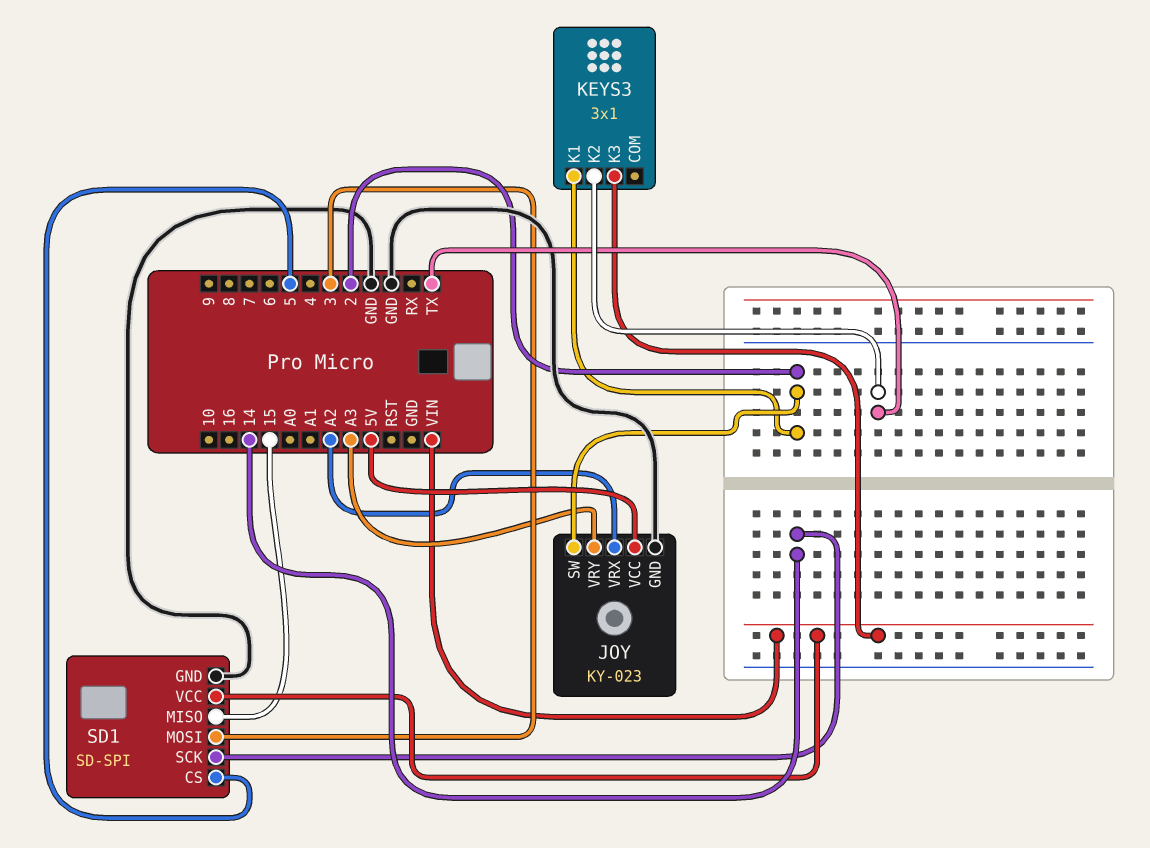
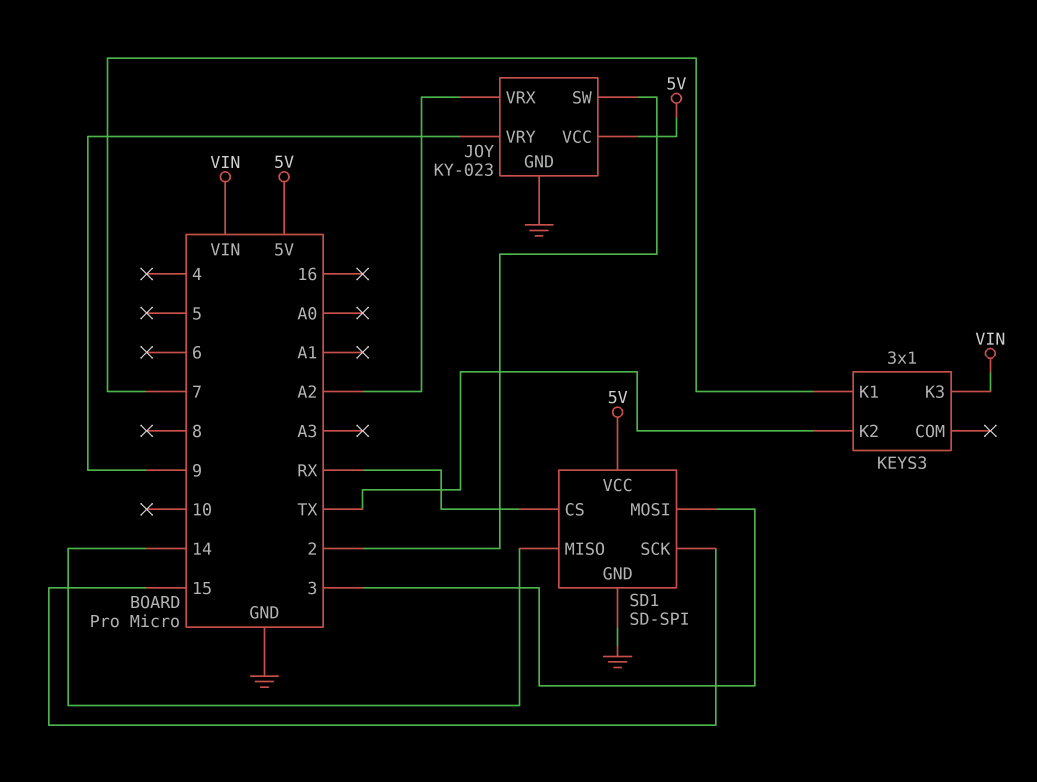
JOY pin VRY: A3 -> 9
KEYS3 pin K1: 2 -> 7
SD1 pin CS: 5 -> RX
SD1 pin MISO: 15 -> 14
SD1 pin SCK: 14 -> 15
SD1 pin VCC: VIN -> 5V

